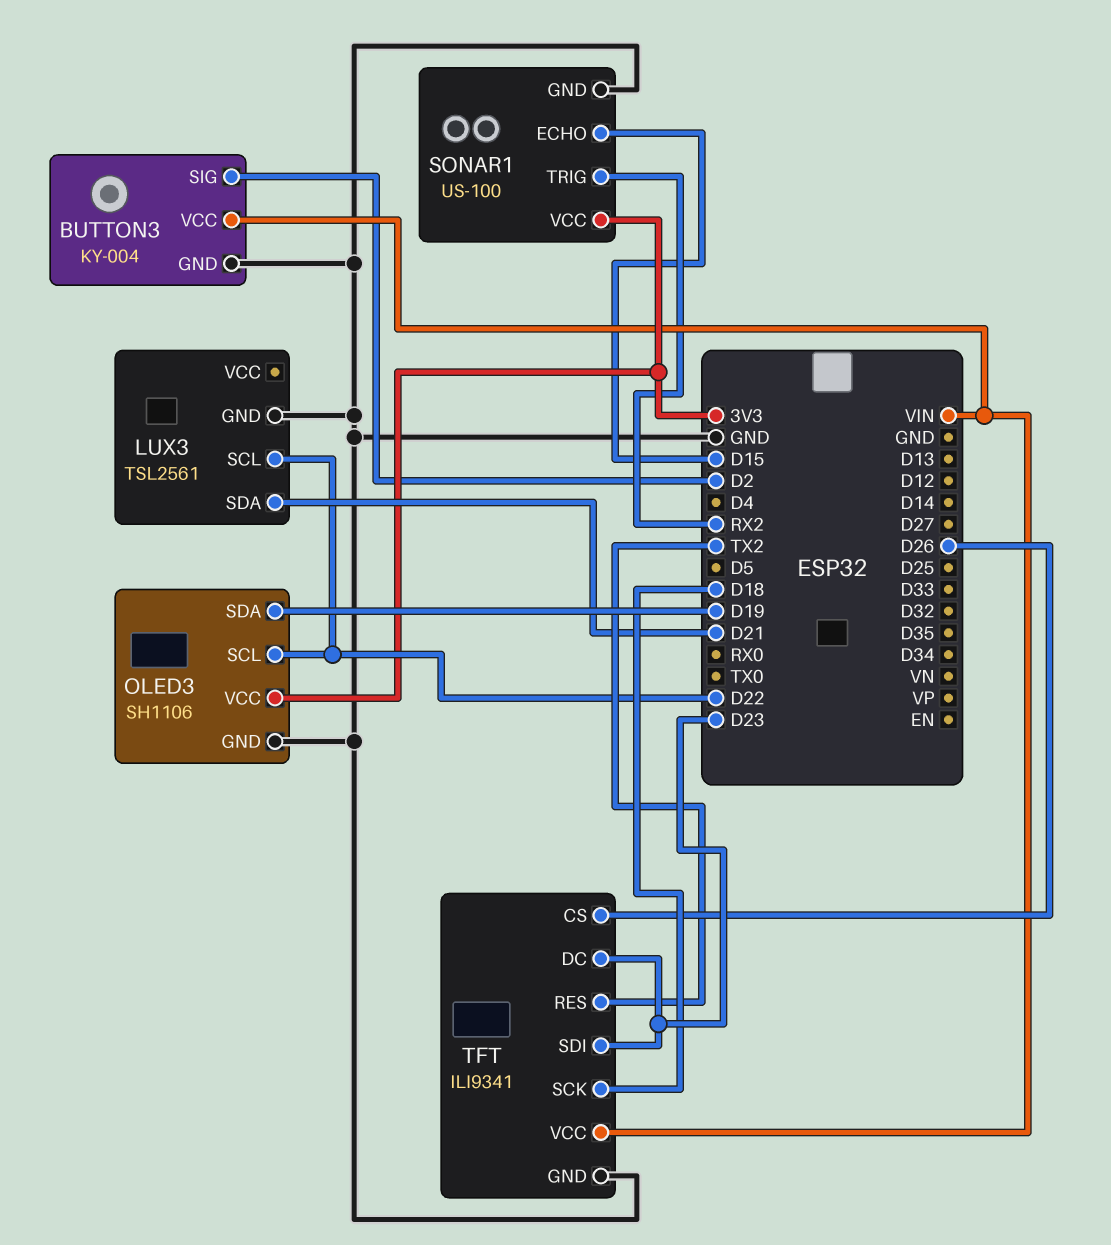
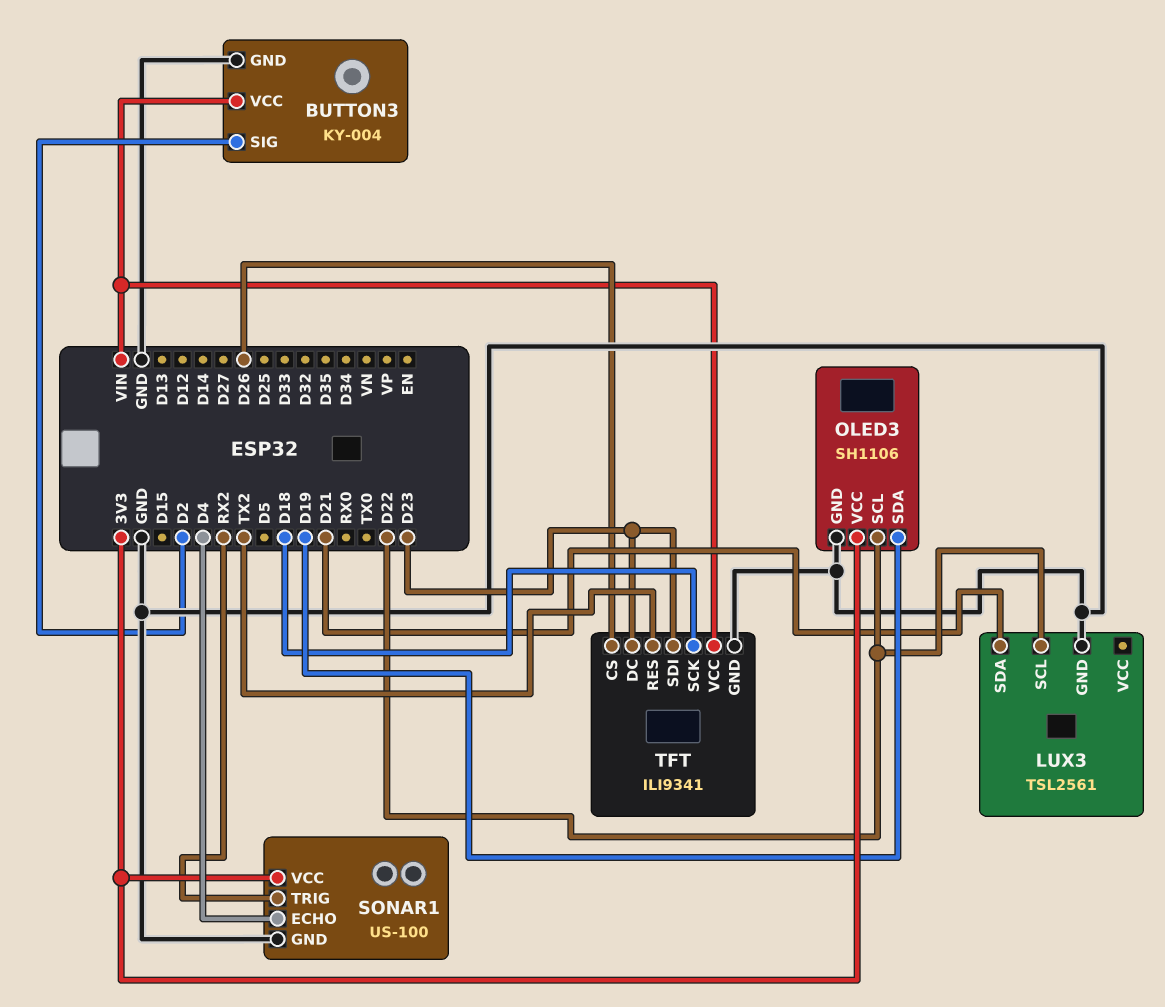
SONAR1 pin ECHO: D15 -> D4

